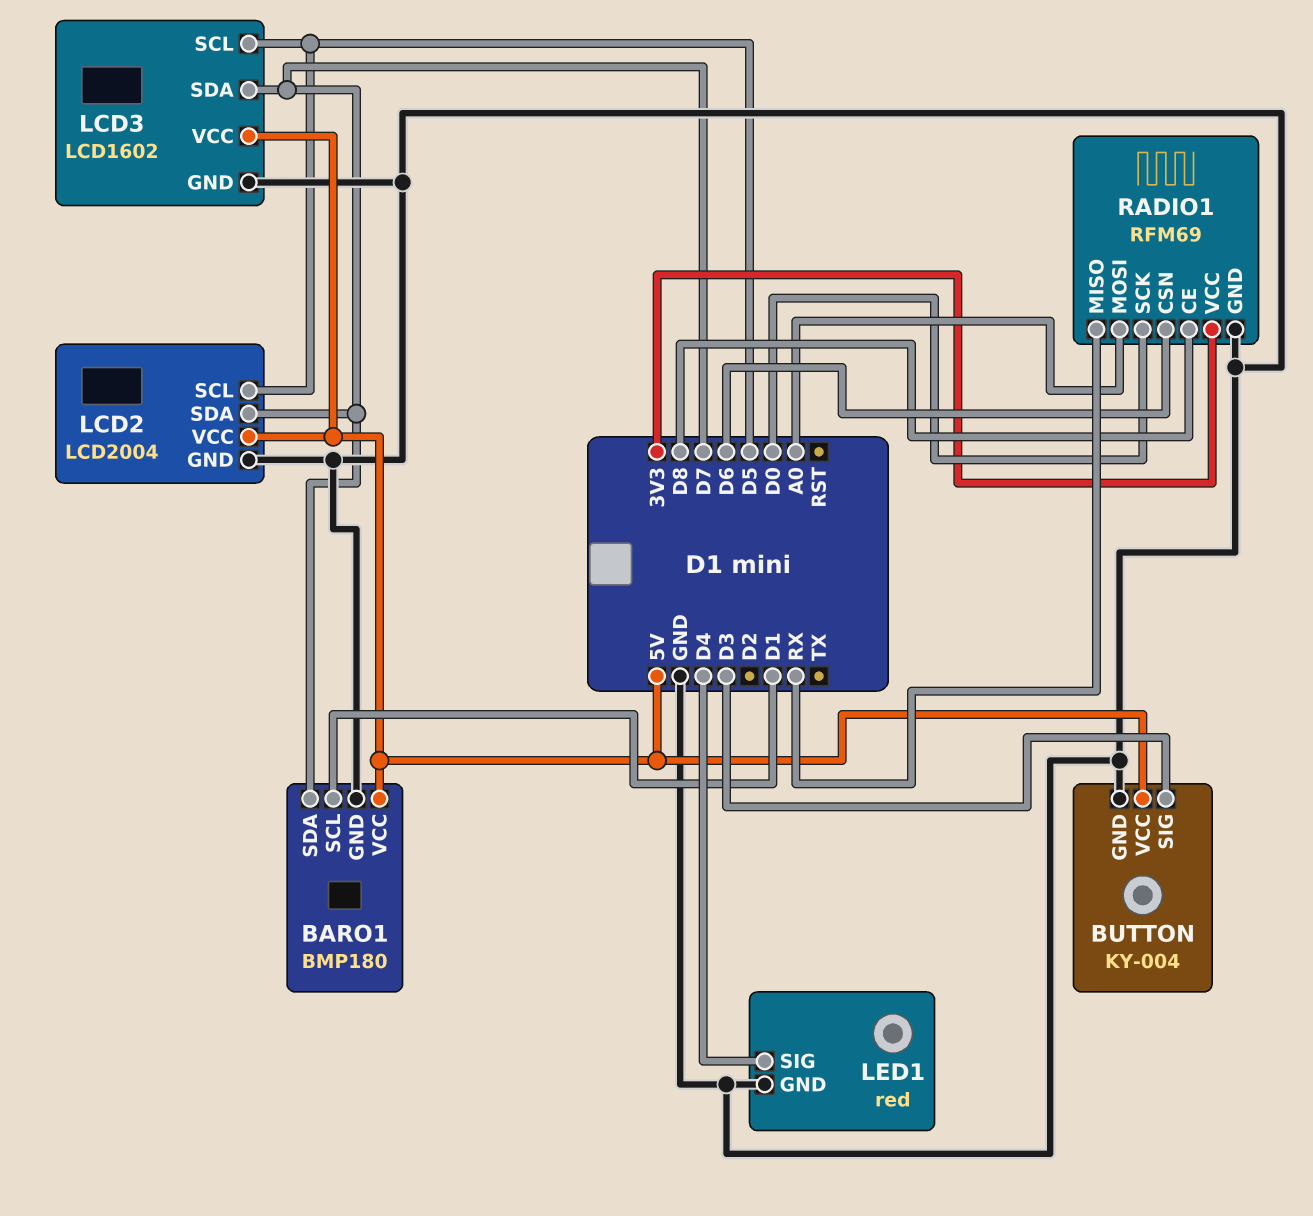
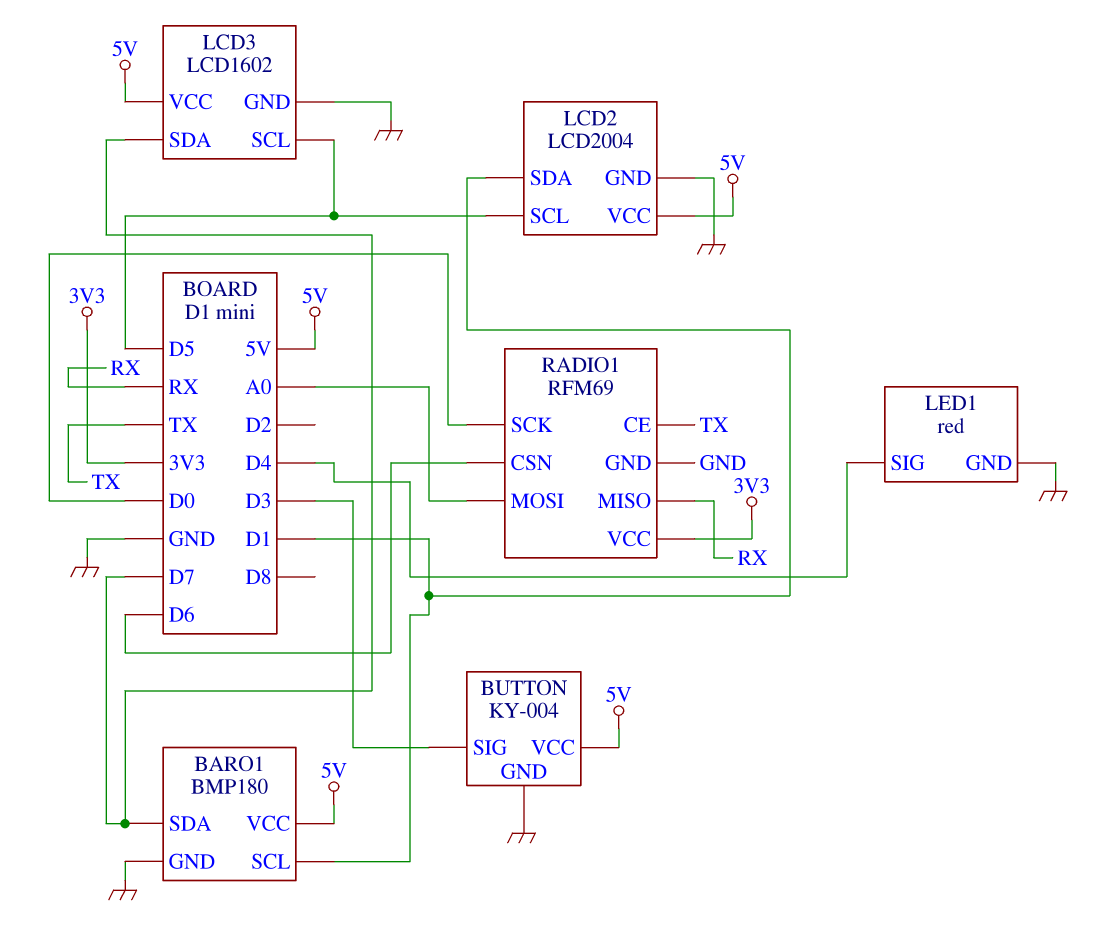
LCD2 pin SDA: D7 -> D1
RADIO1 pin CE: D8 -> TX

